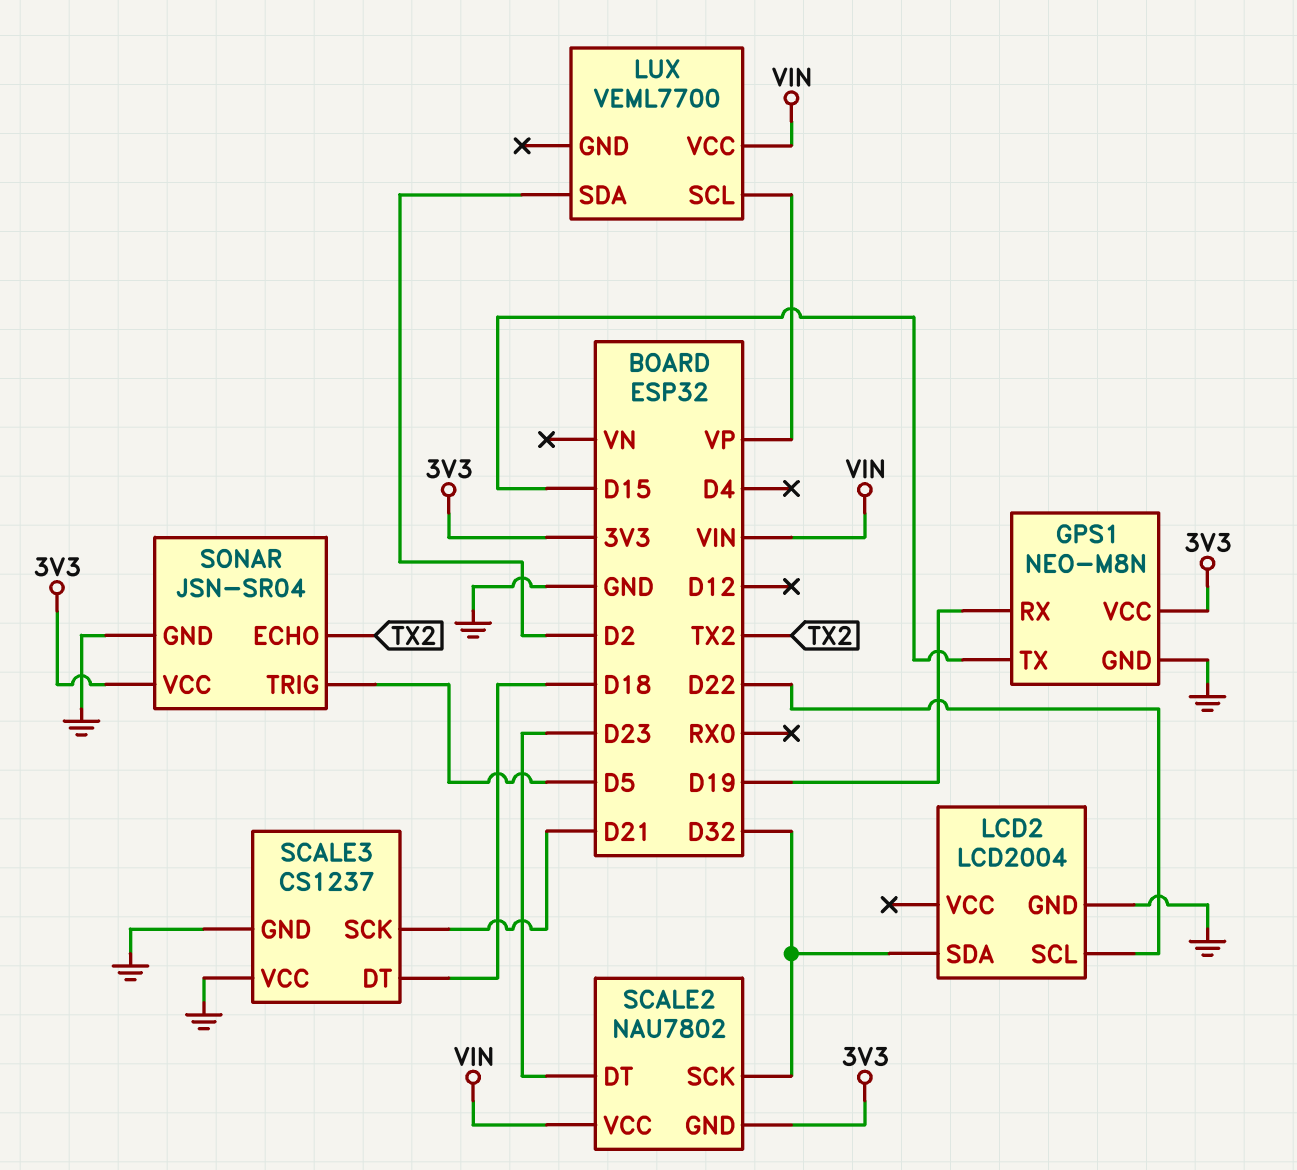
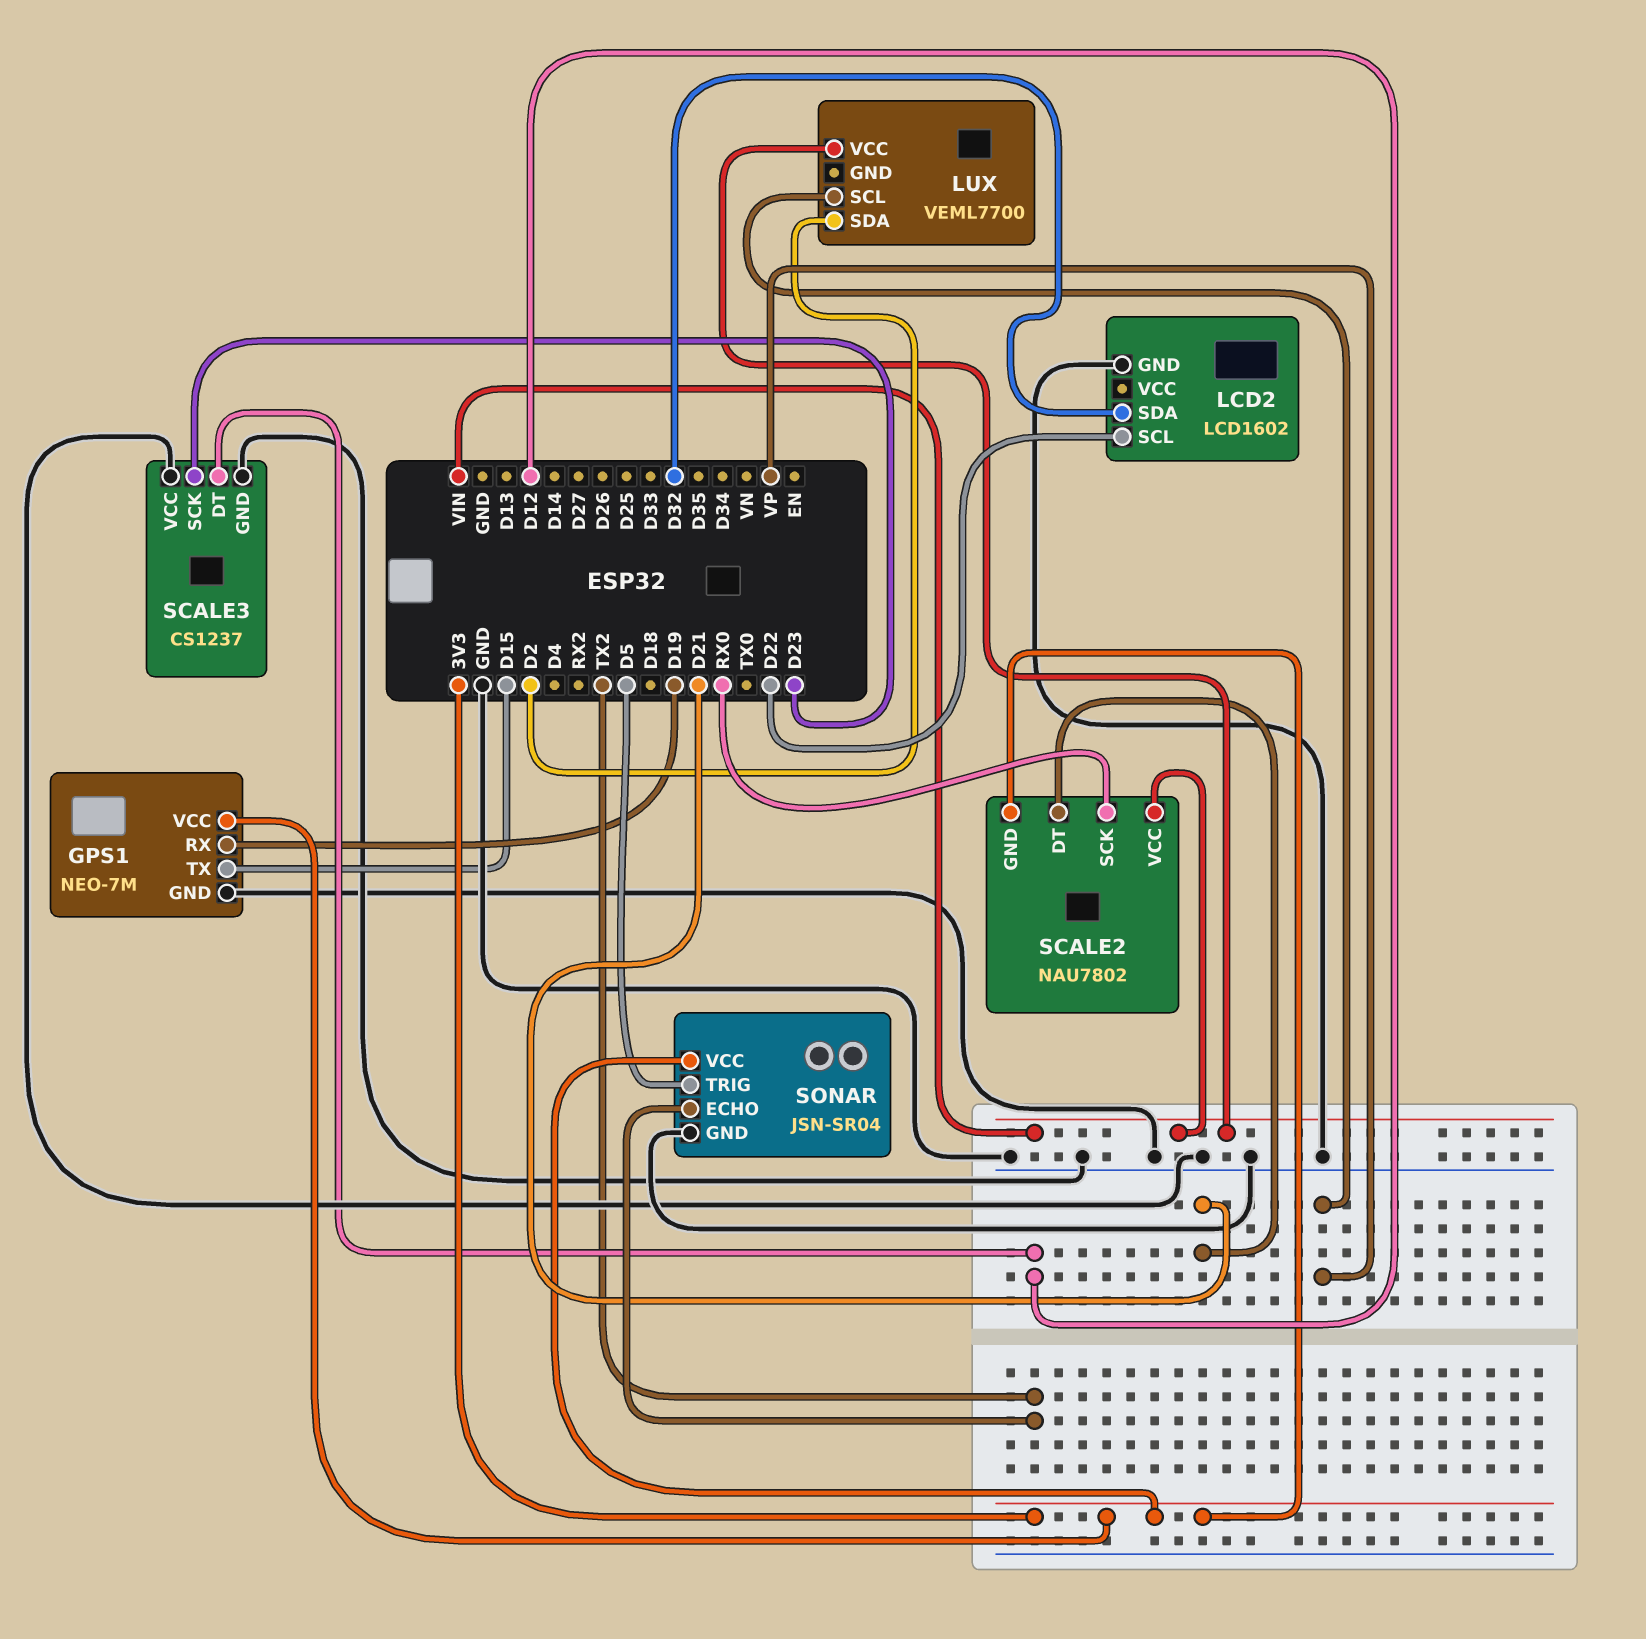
GPS1: NEO-M8N -> NEO-7M
LCD2: LCD2004 -> LCD1602
SCALE2 pin DT: D23 -> D21
SCALE2 pin SCK: D32 -> RX0
SCALE3 pin DT: D18 -> D12
SCALE3 pin SCK: D21 -> D23

